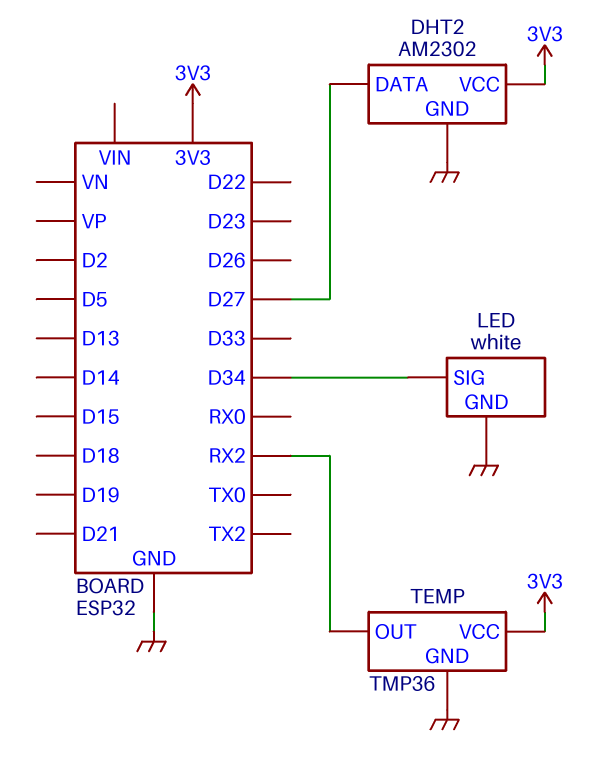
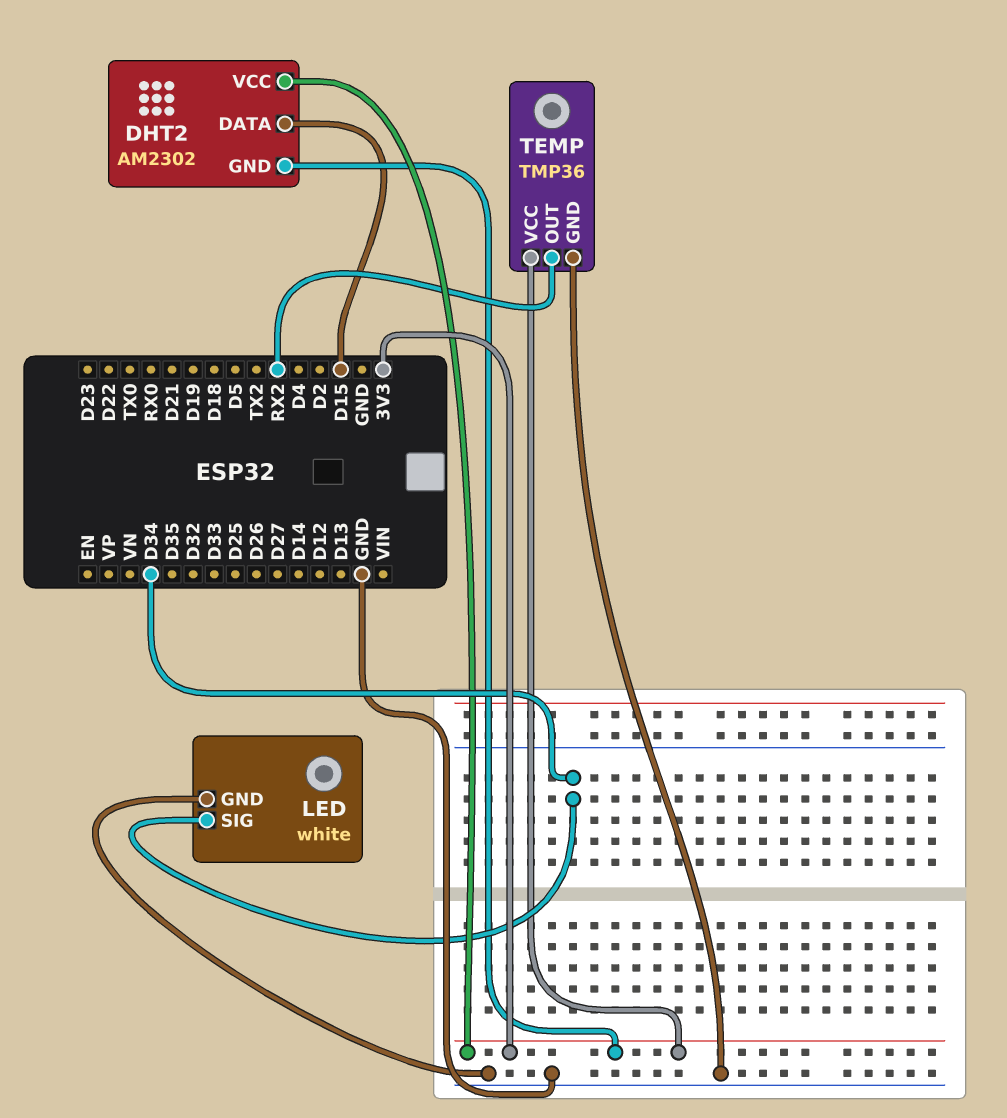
DHT2 pin DATA: D27 -> D15
DHT2 pin GND: GND -> 3V3

